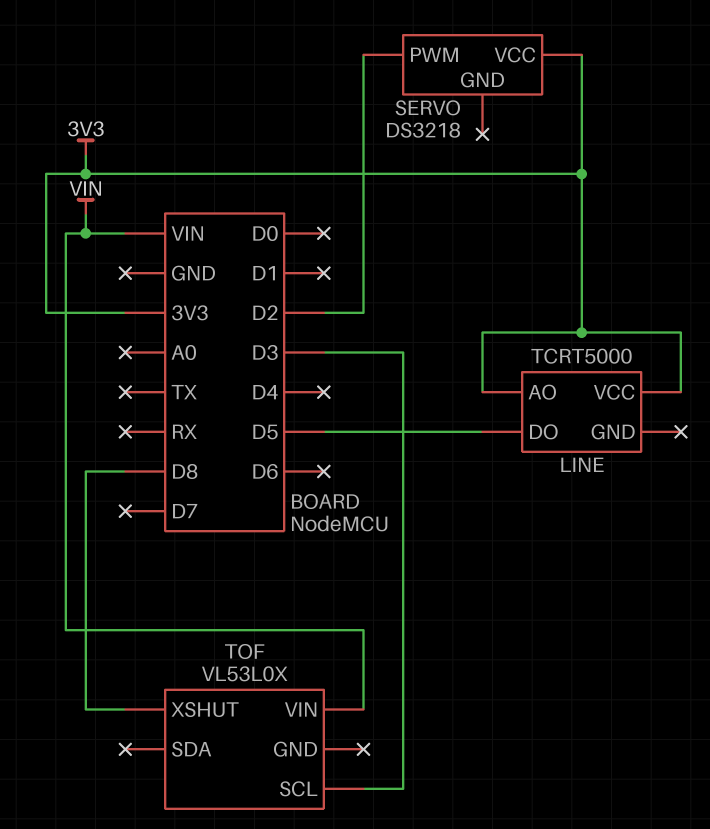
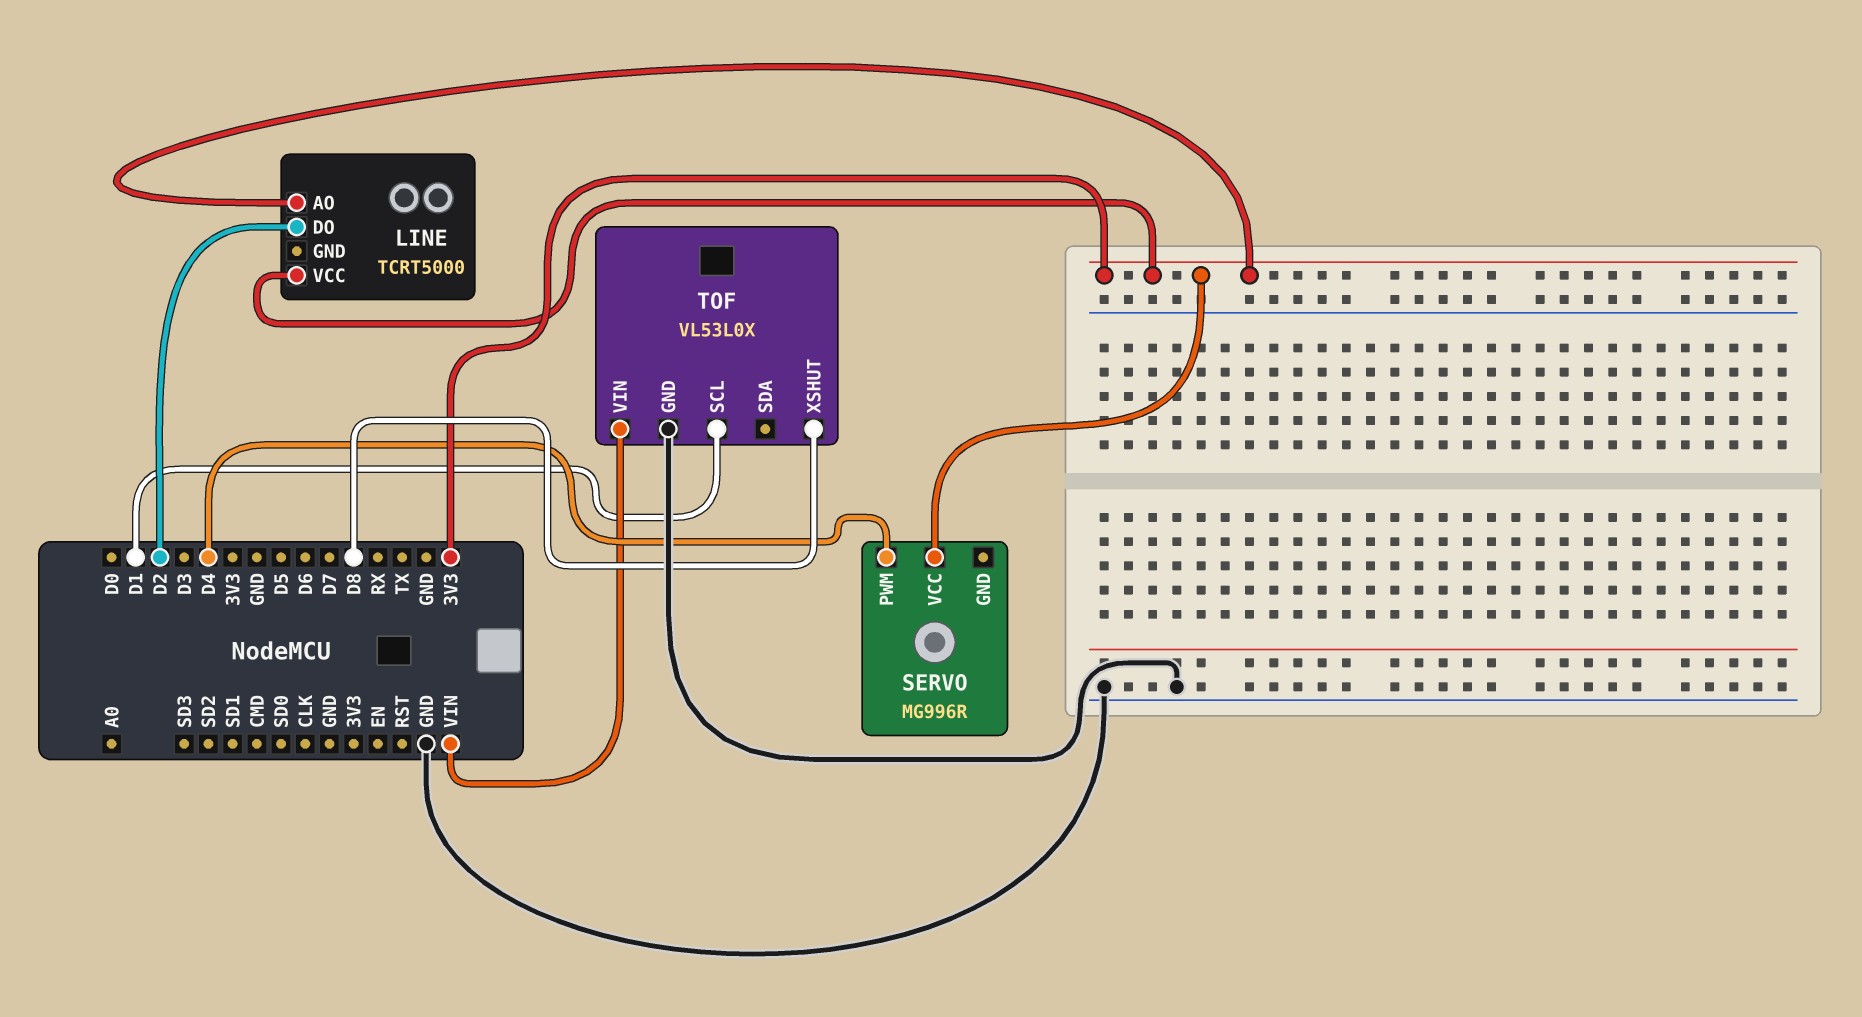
LINE pin DO: D5 -> D2
SERVO: DS3218 -> MG996R
SERVO pin PWM: D2 -> D4
TOF pin GND: none -> GND
TOF pin SCL: D3 -> D1

